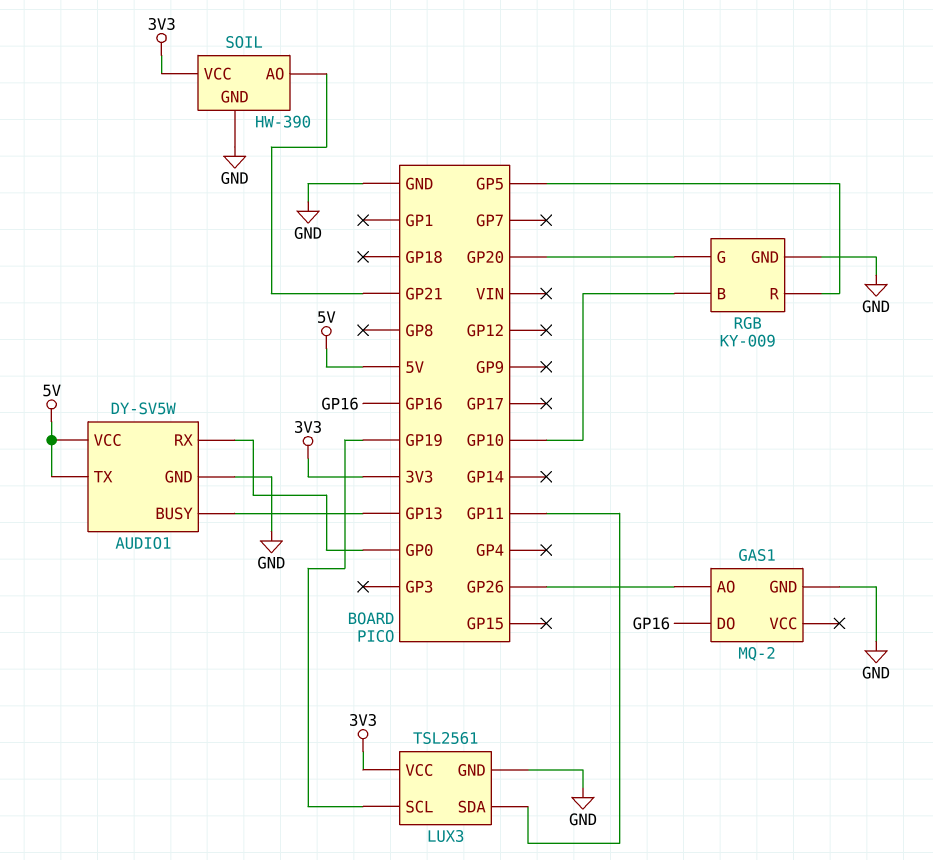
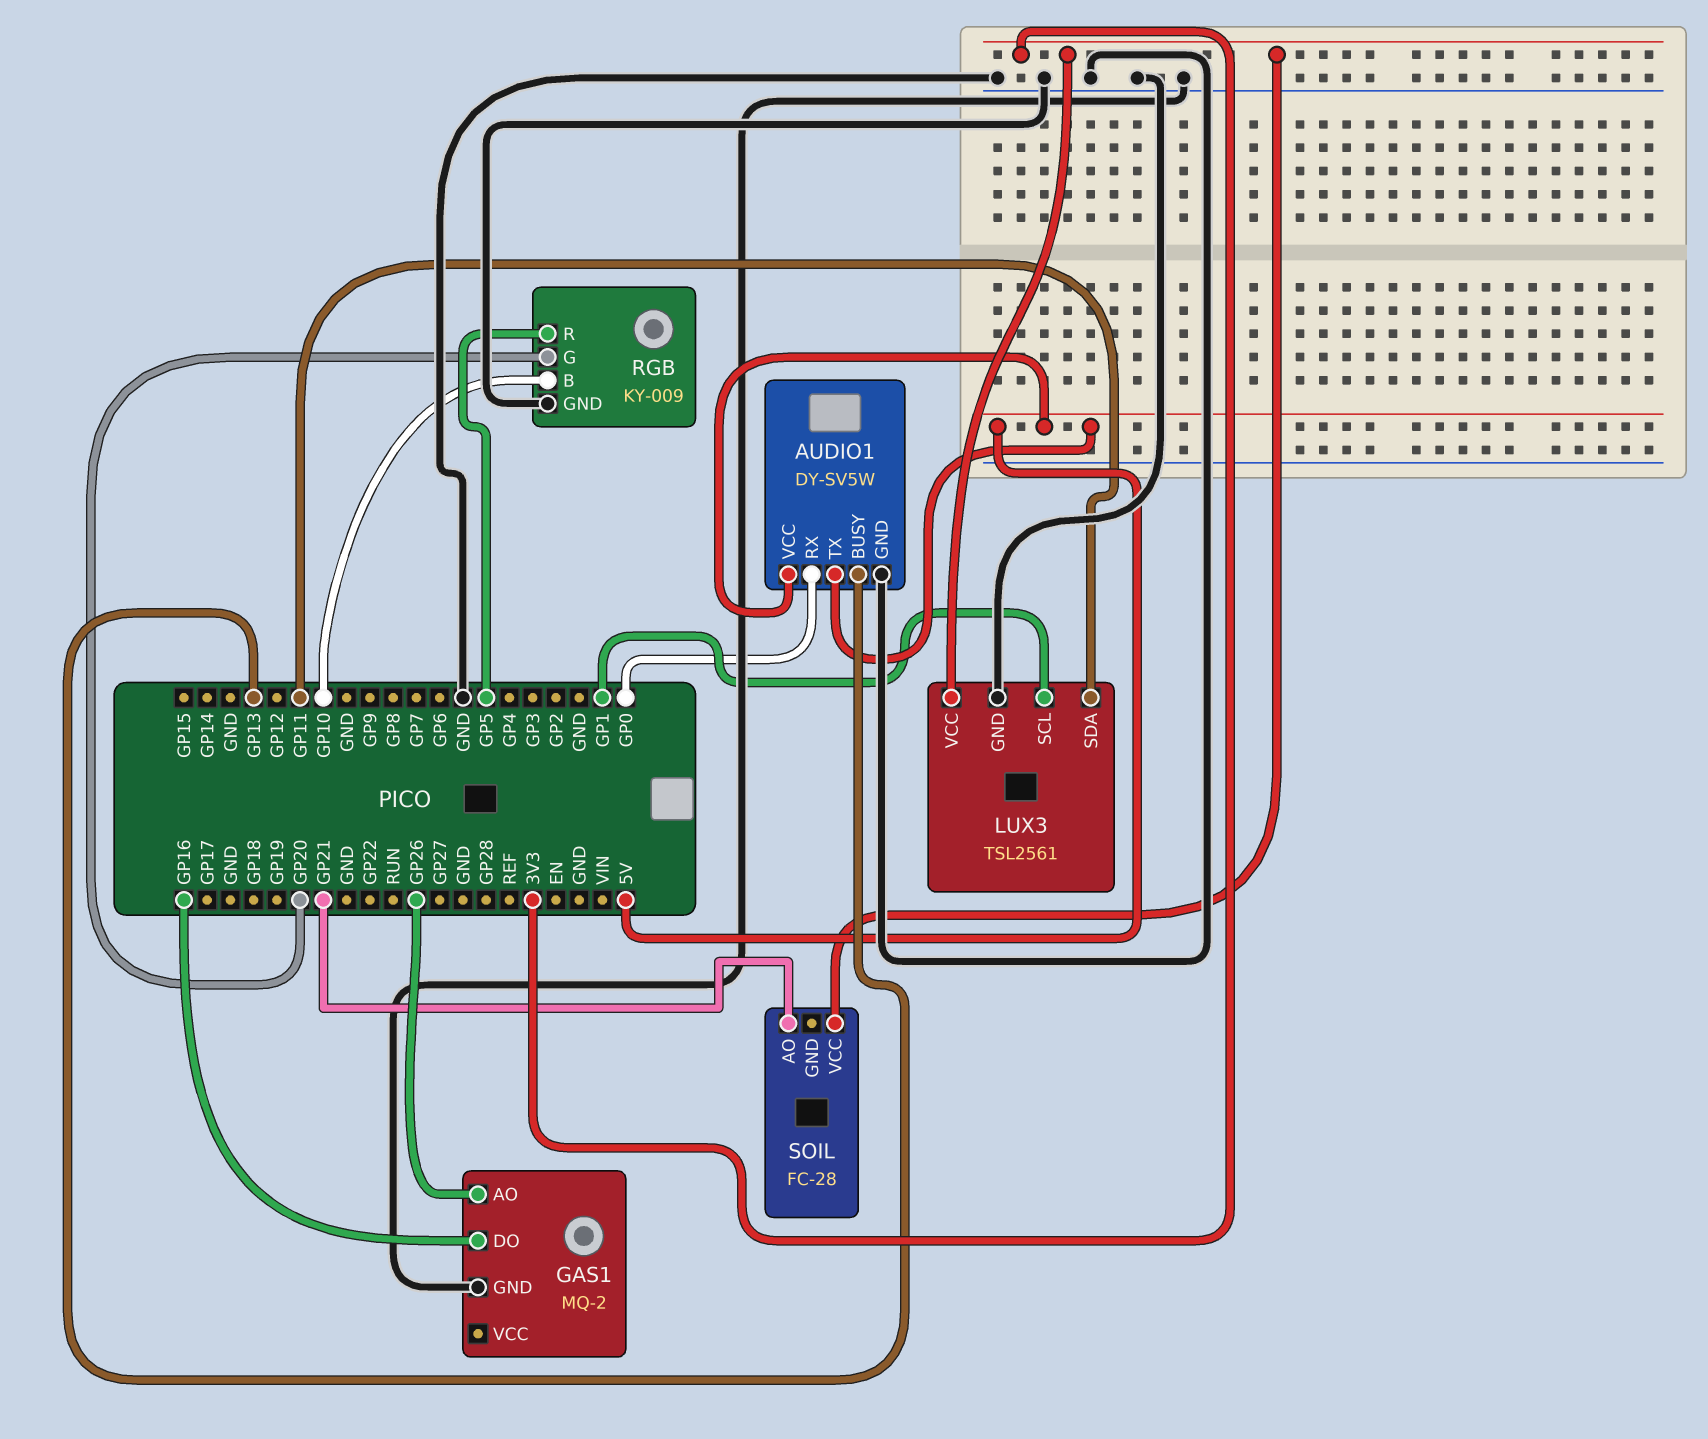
LUX3 pin SCL: GP19 -> GP1
SOIL: HW-390 -> FC-28
SOIL pin GND: GND -> none

